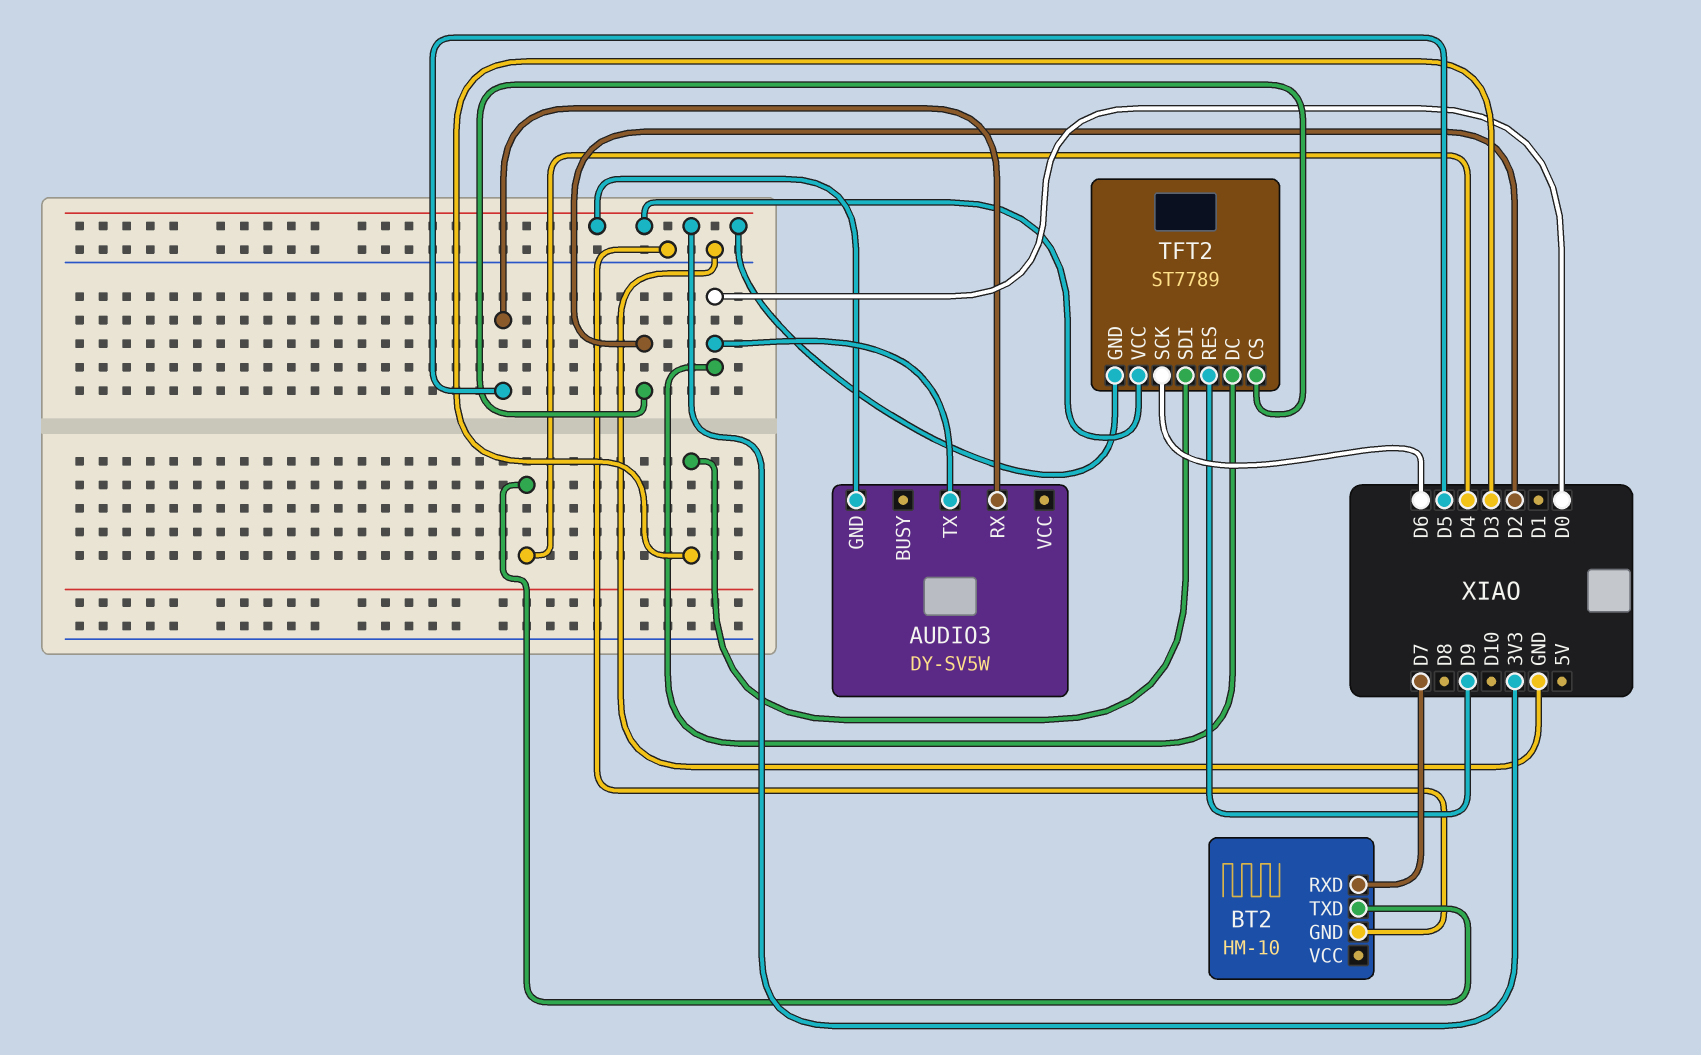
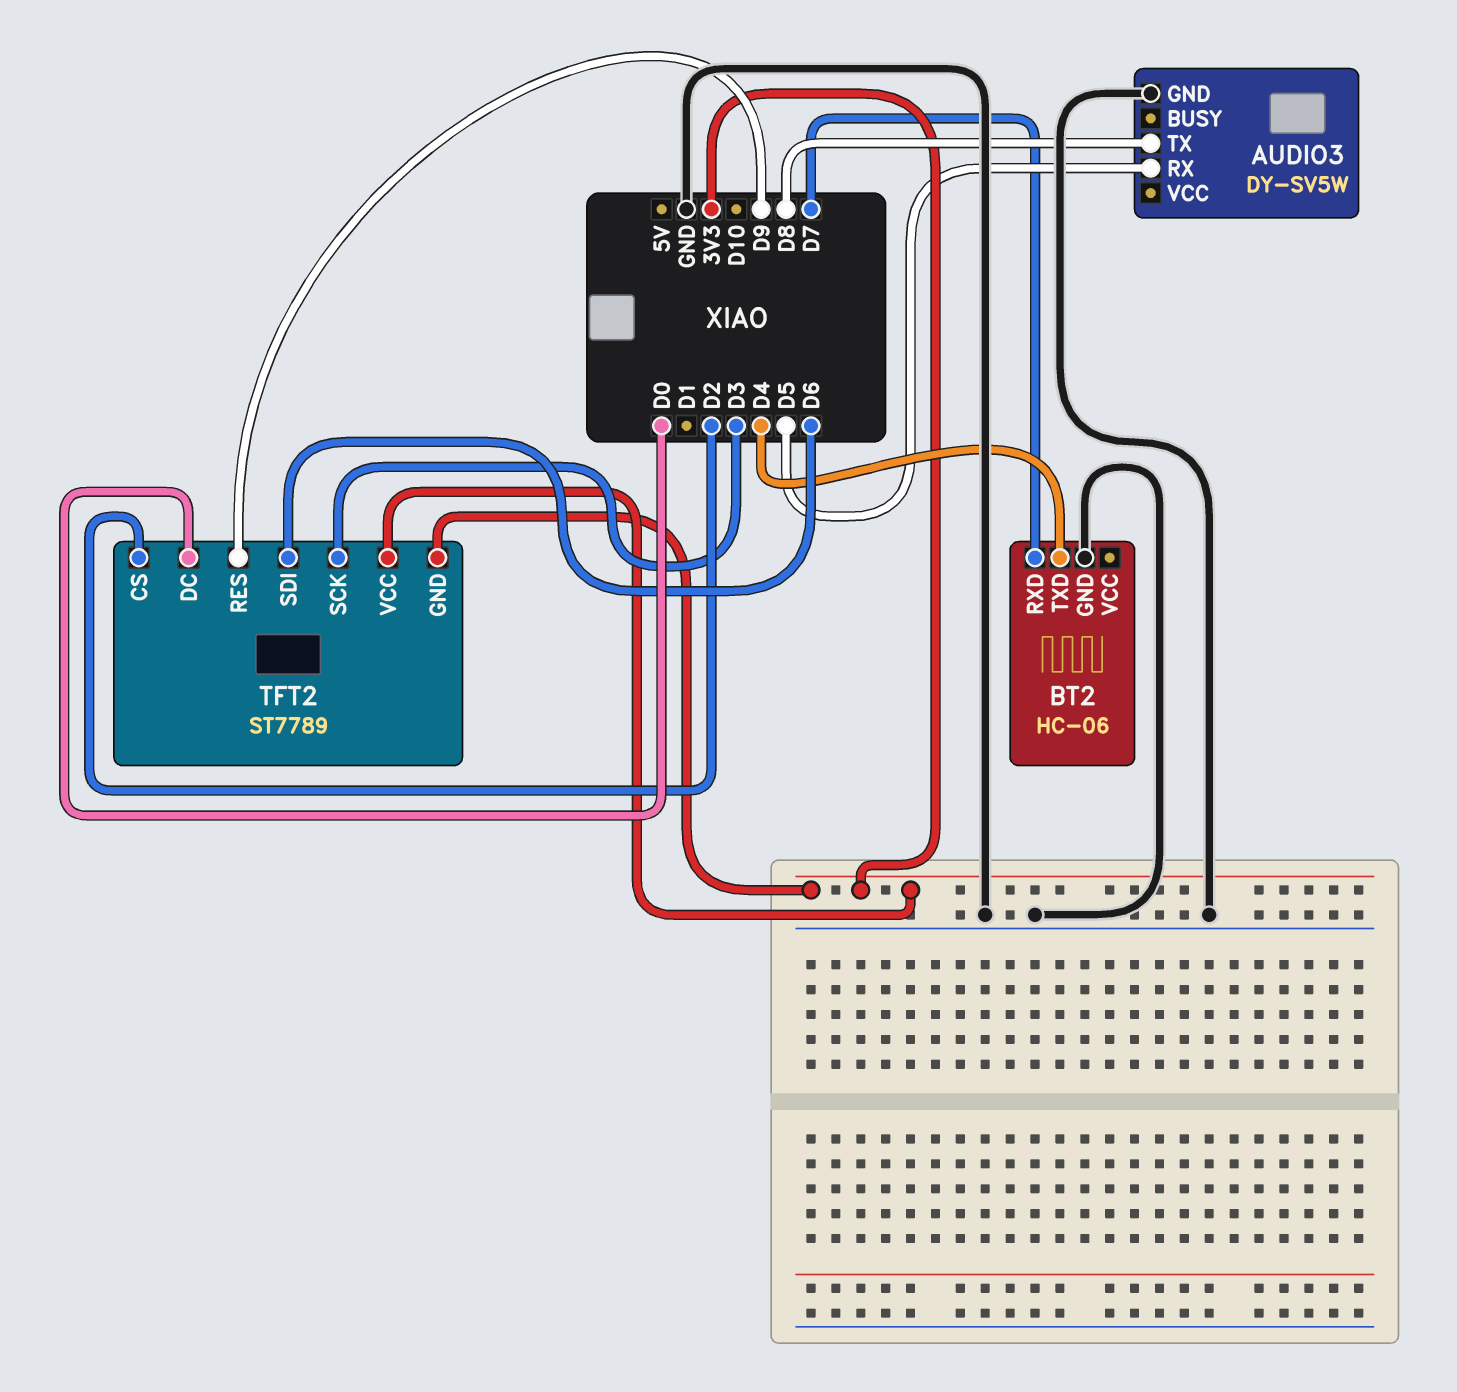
AUDIO3 pin GND: 3V3 -> GND
AUDIO3 pin TX: D0 -> D8
BT2: HM-10 -> HC-06
TFT2 pin SCK: D6 -> D3
TFT2 pin SDI: D3 -> D6

